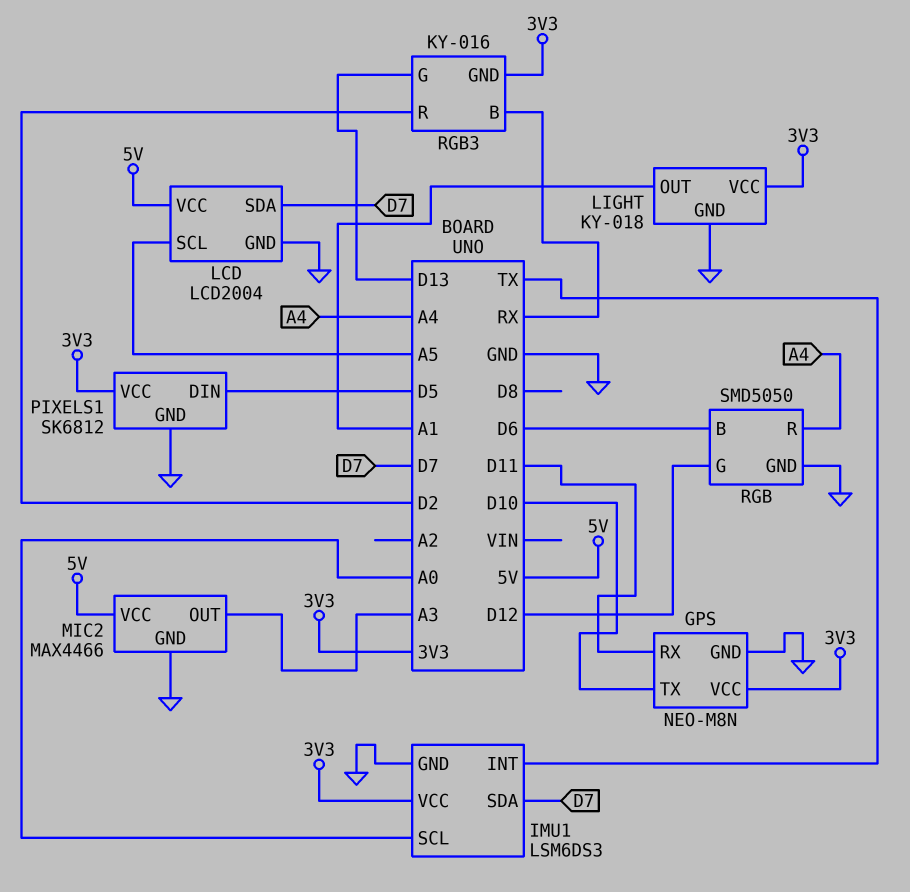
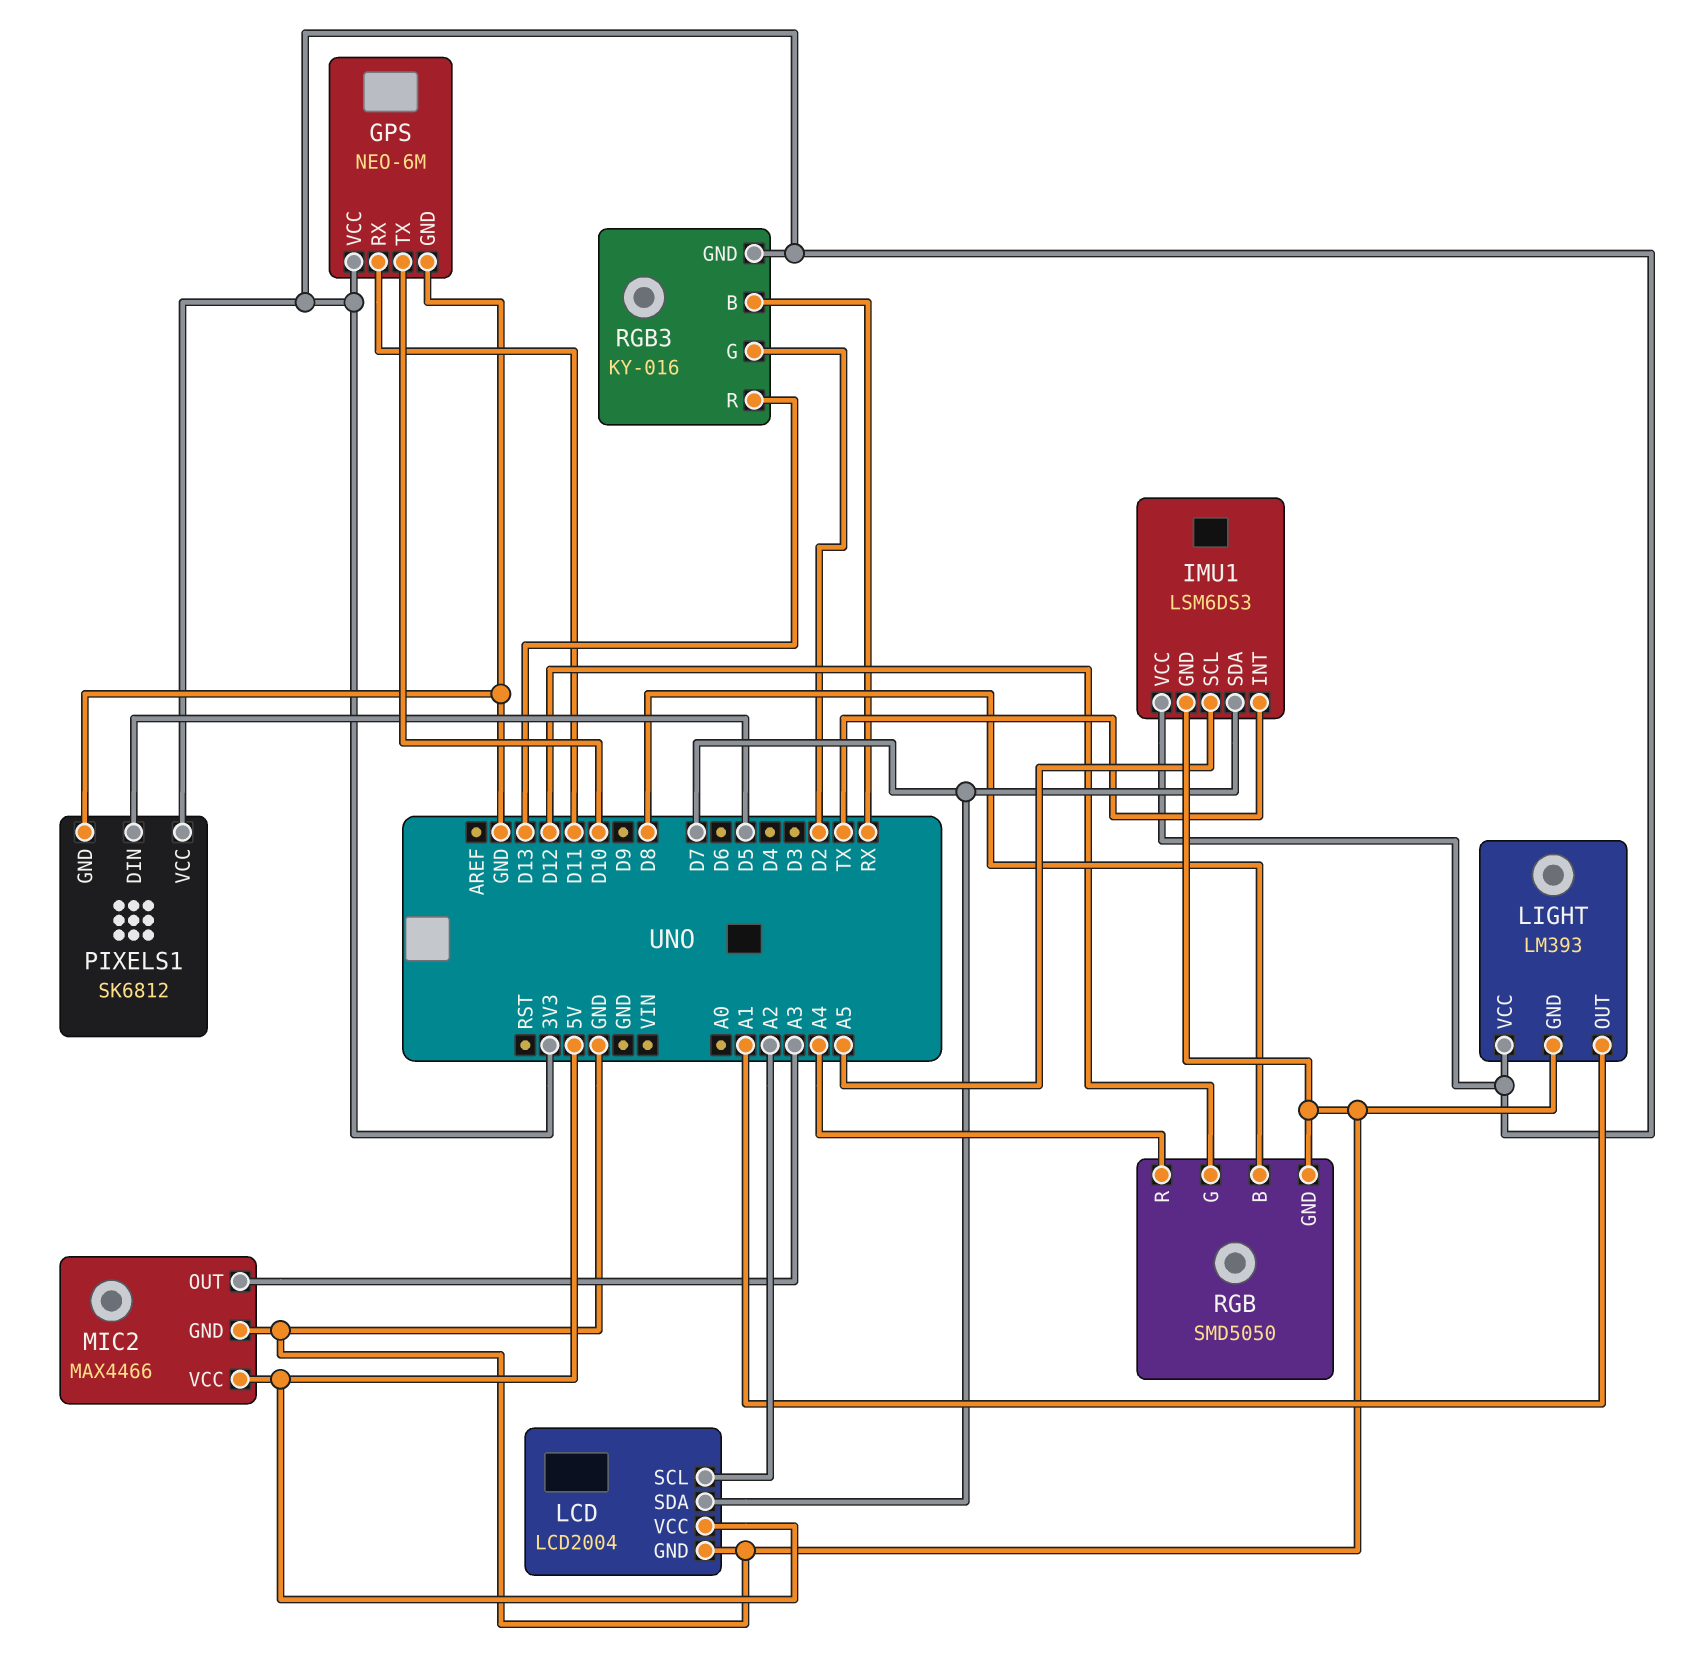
GPS: NEO-M8N -> NEO-6M
IMU1 pin SCL: A0 -> A5
LCD pin SCL: A5 -> A2
LIGHT: KY-018 -> LM393
RGB pin B: D6 -> D8
RGB3 pin G: D13 -> D2
RGB3 pin R: D2 -> D13

